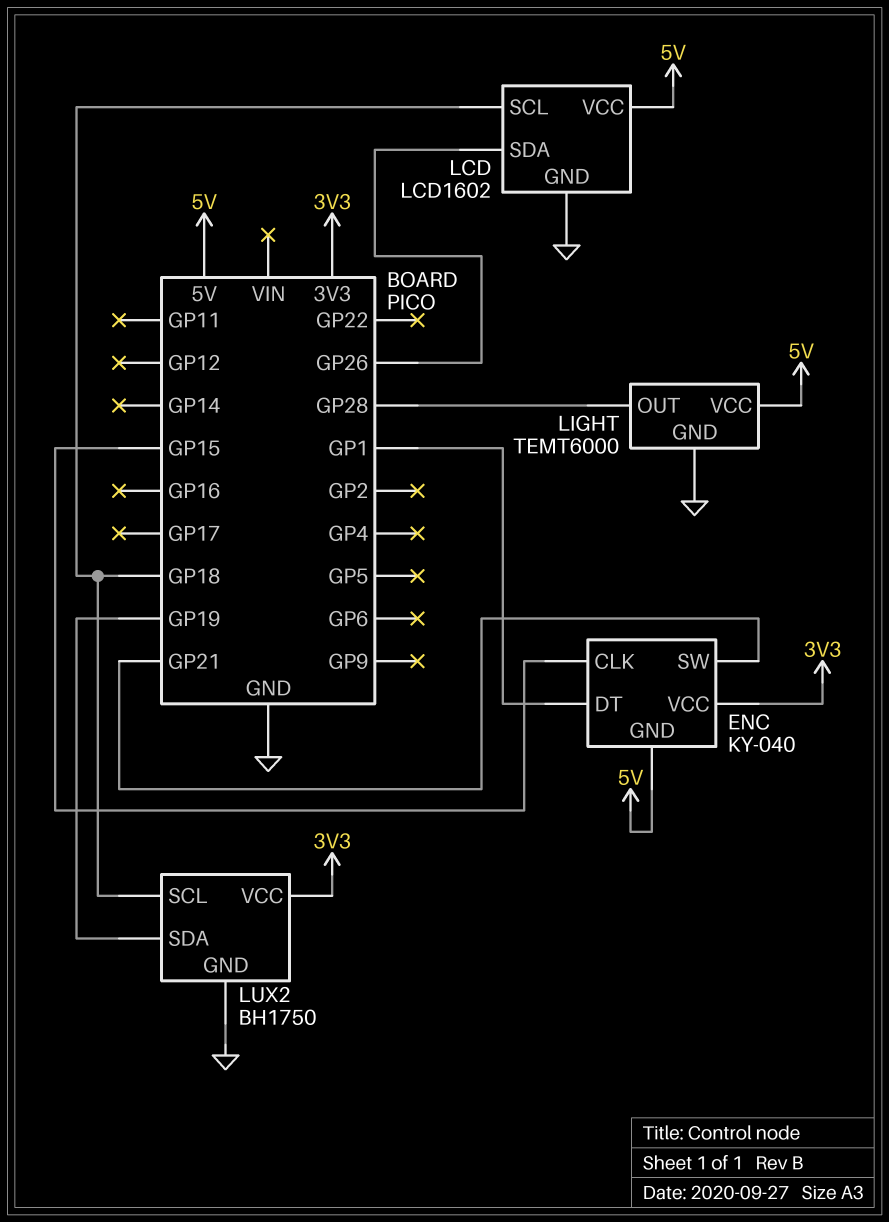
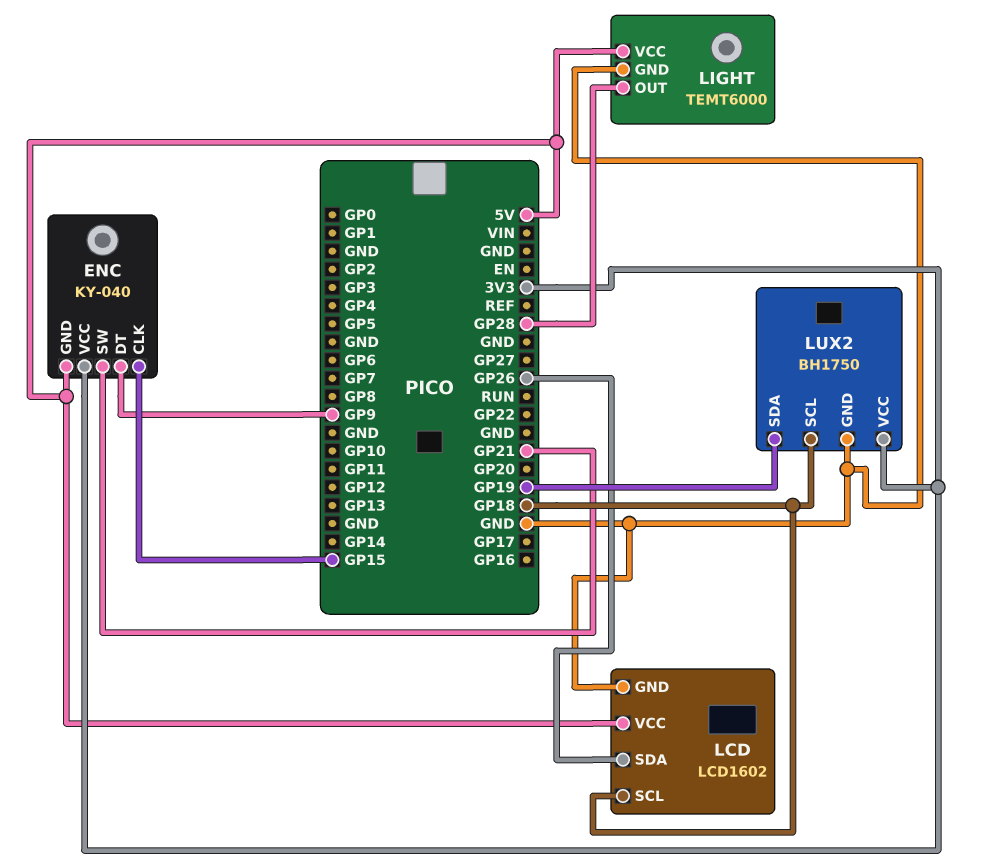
ENC pin DT: GP1 -> GP9

